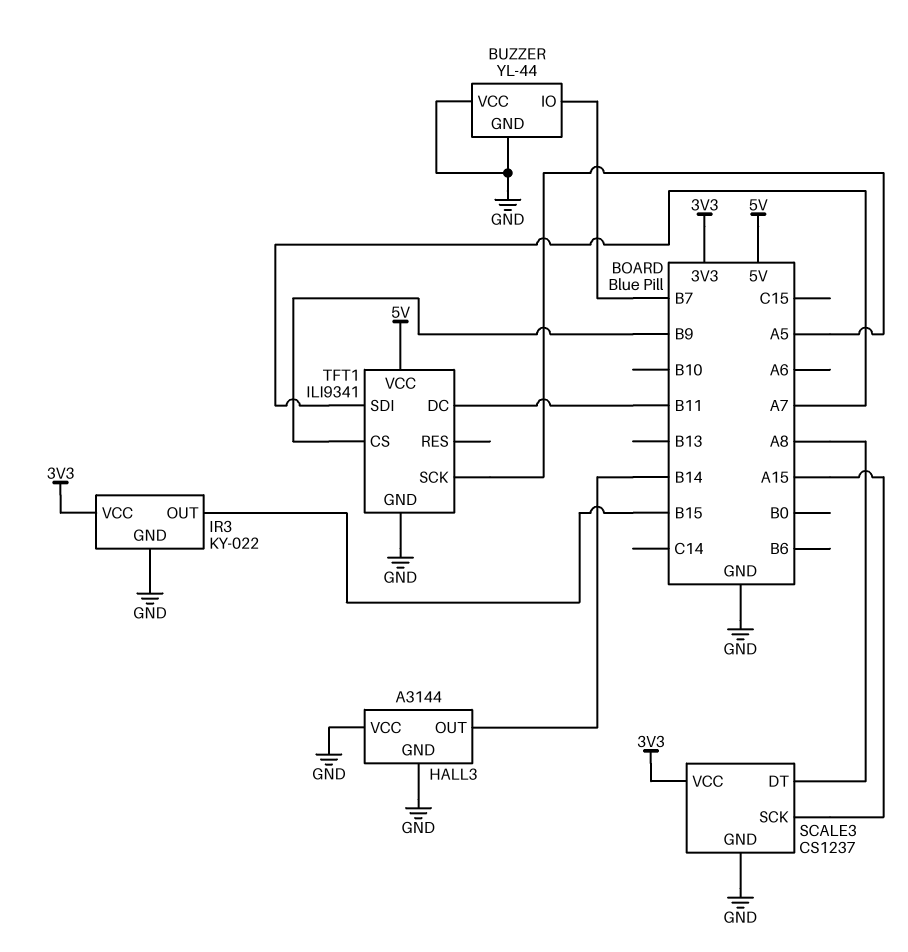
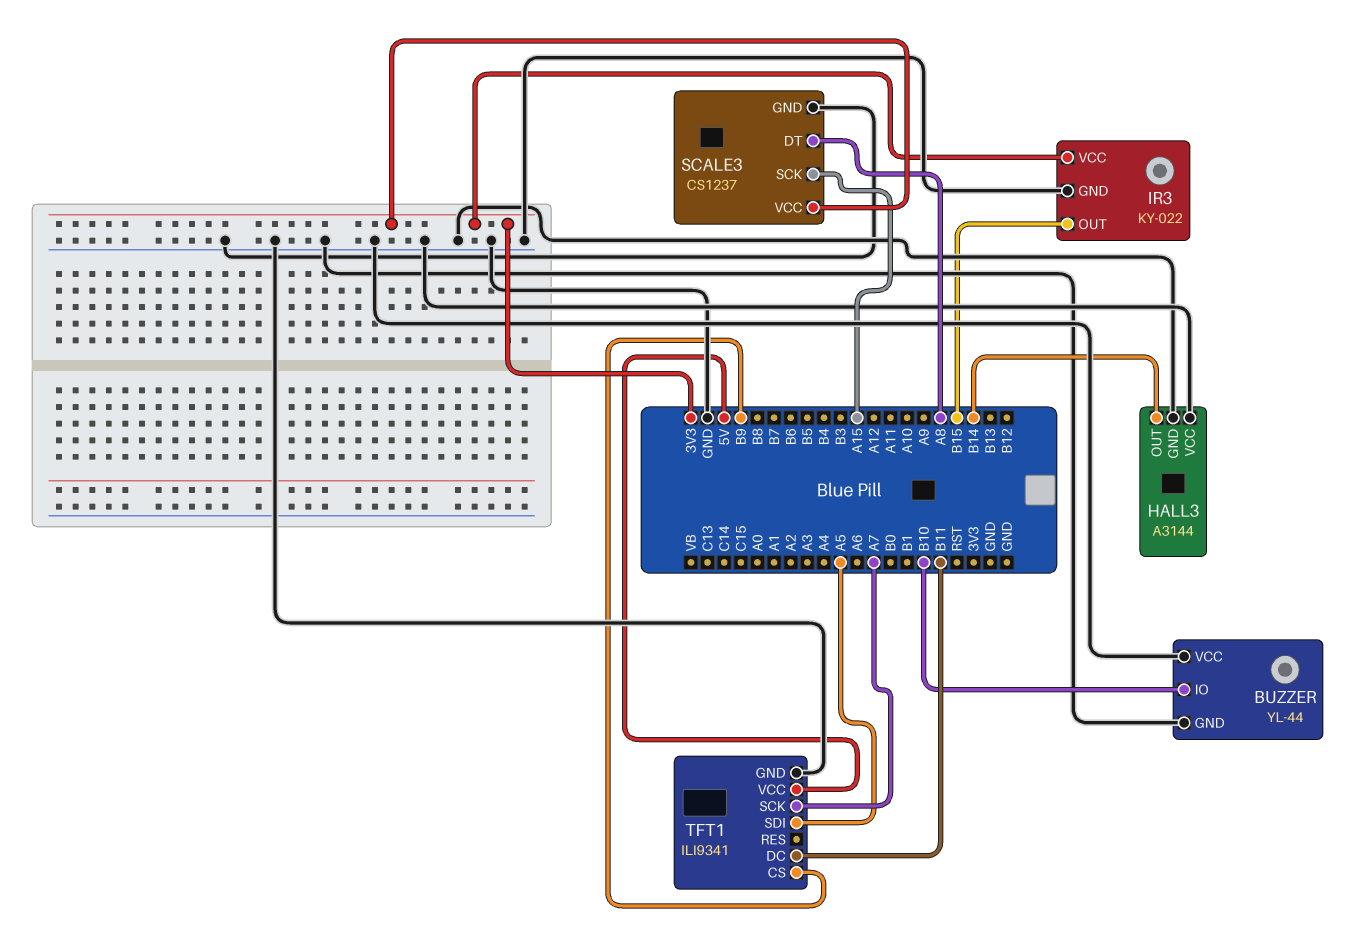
BUZZER pin IO: B7 -> B10
TFT1 pin SCK: A5 -> A7
TFT1 pin SDI: A7 -> A5

